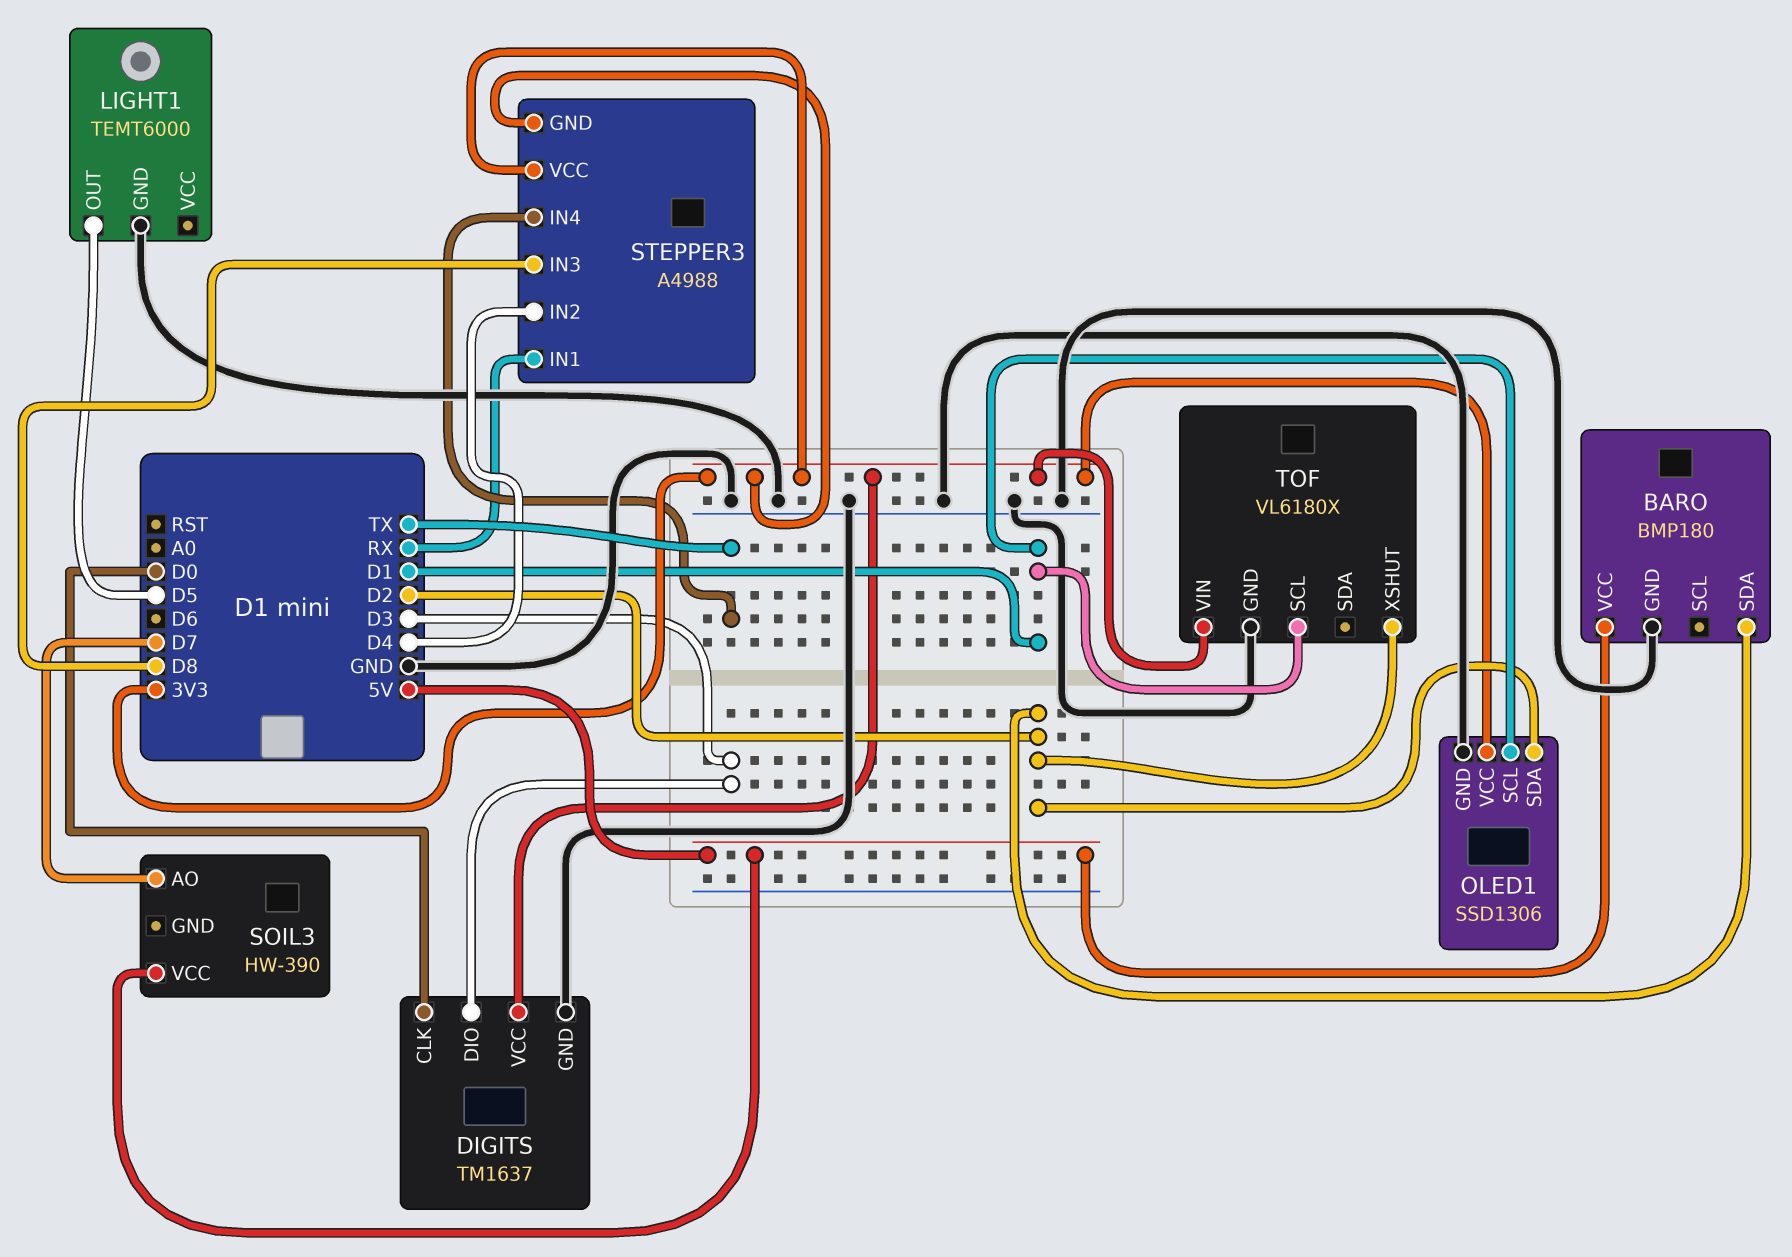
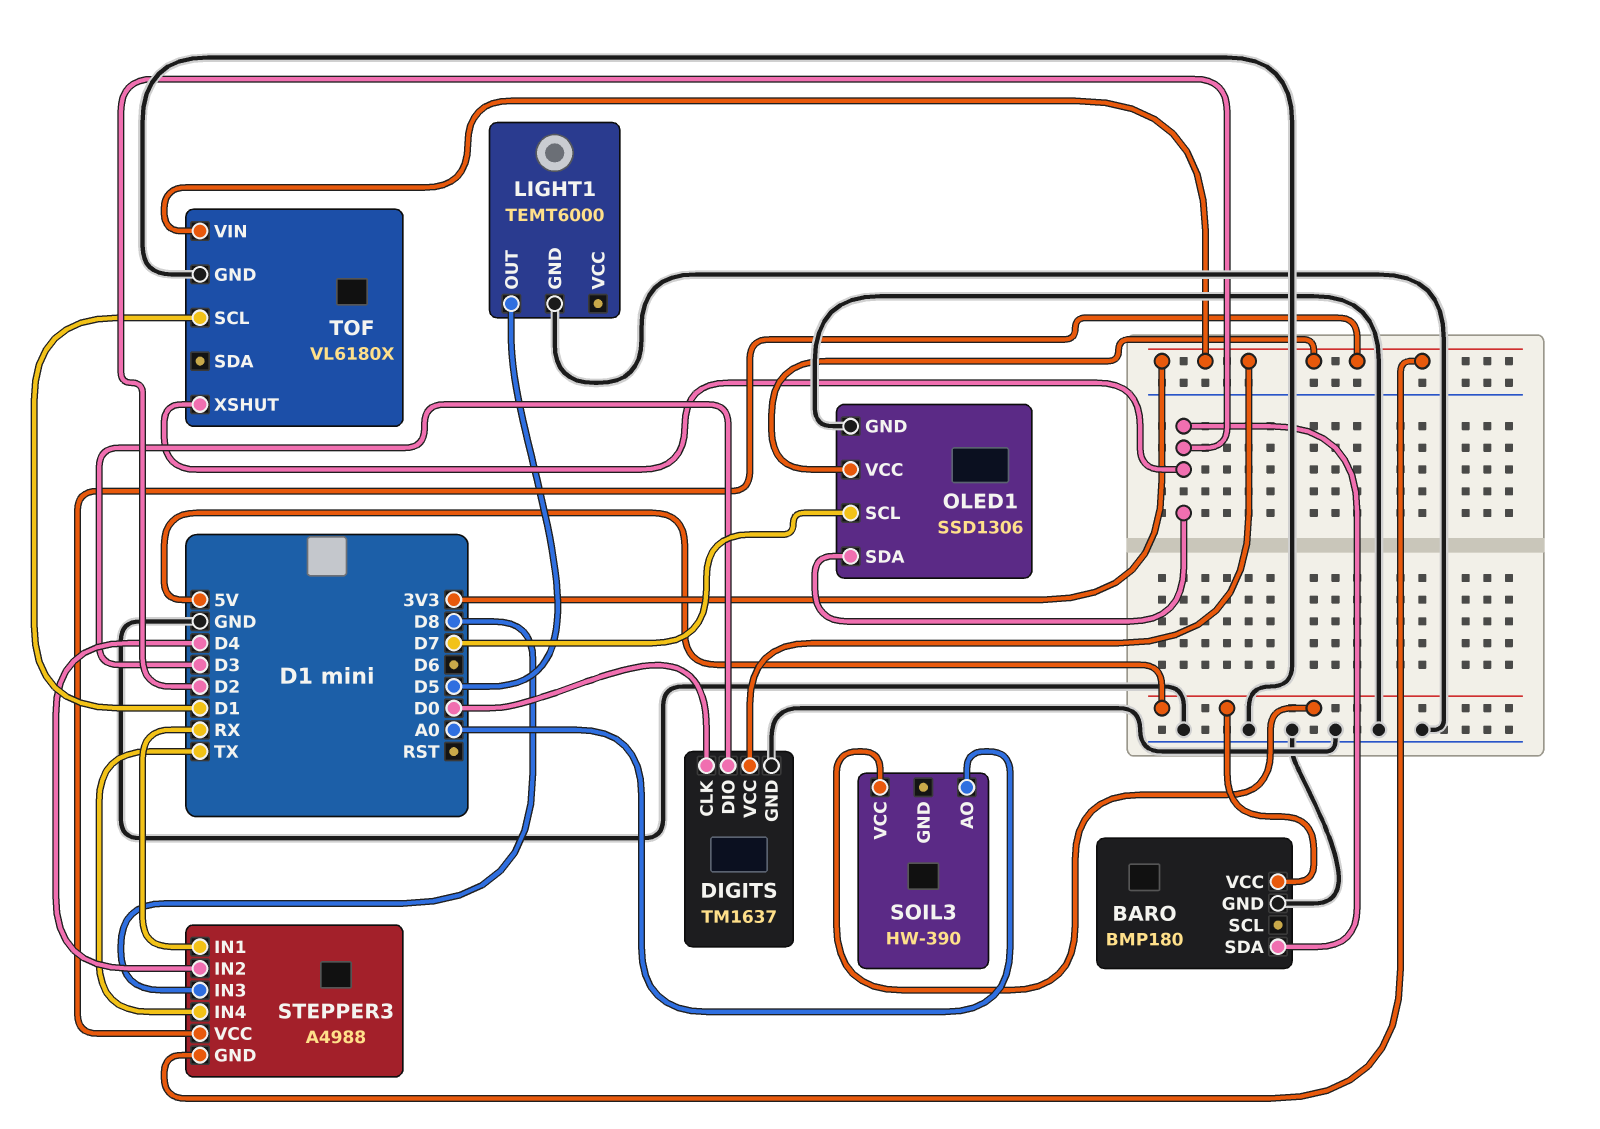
OLED1 pin SCL: D1 -> D7
SOIL3 pin AO: D7 -> A0

